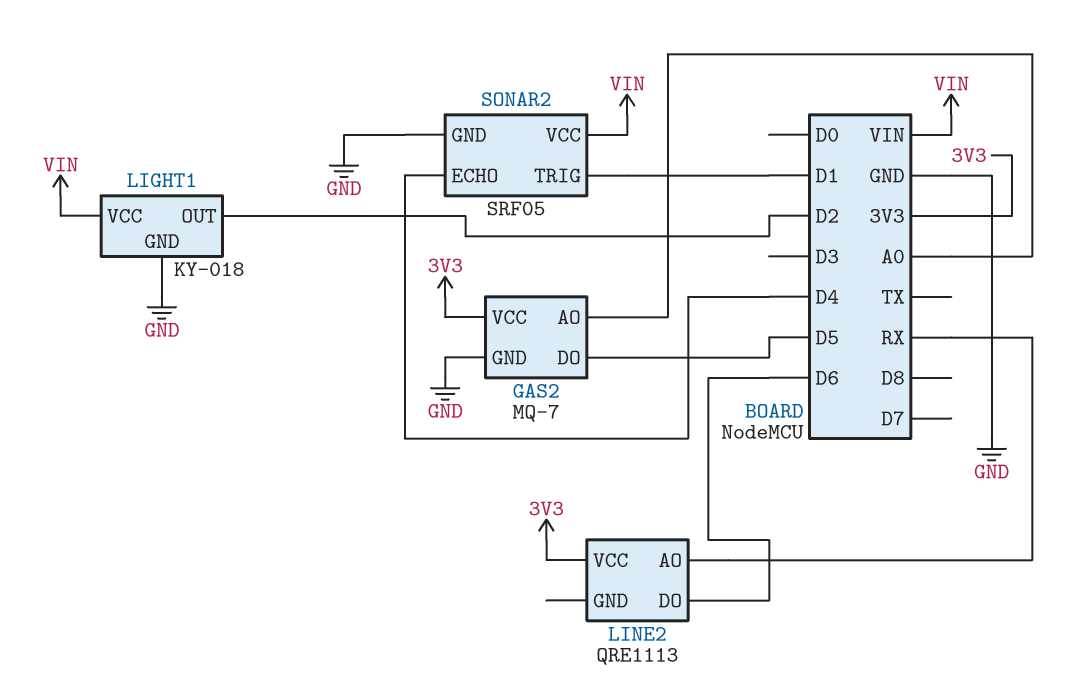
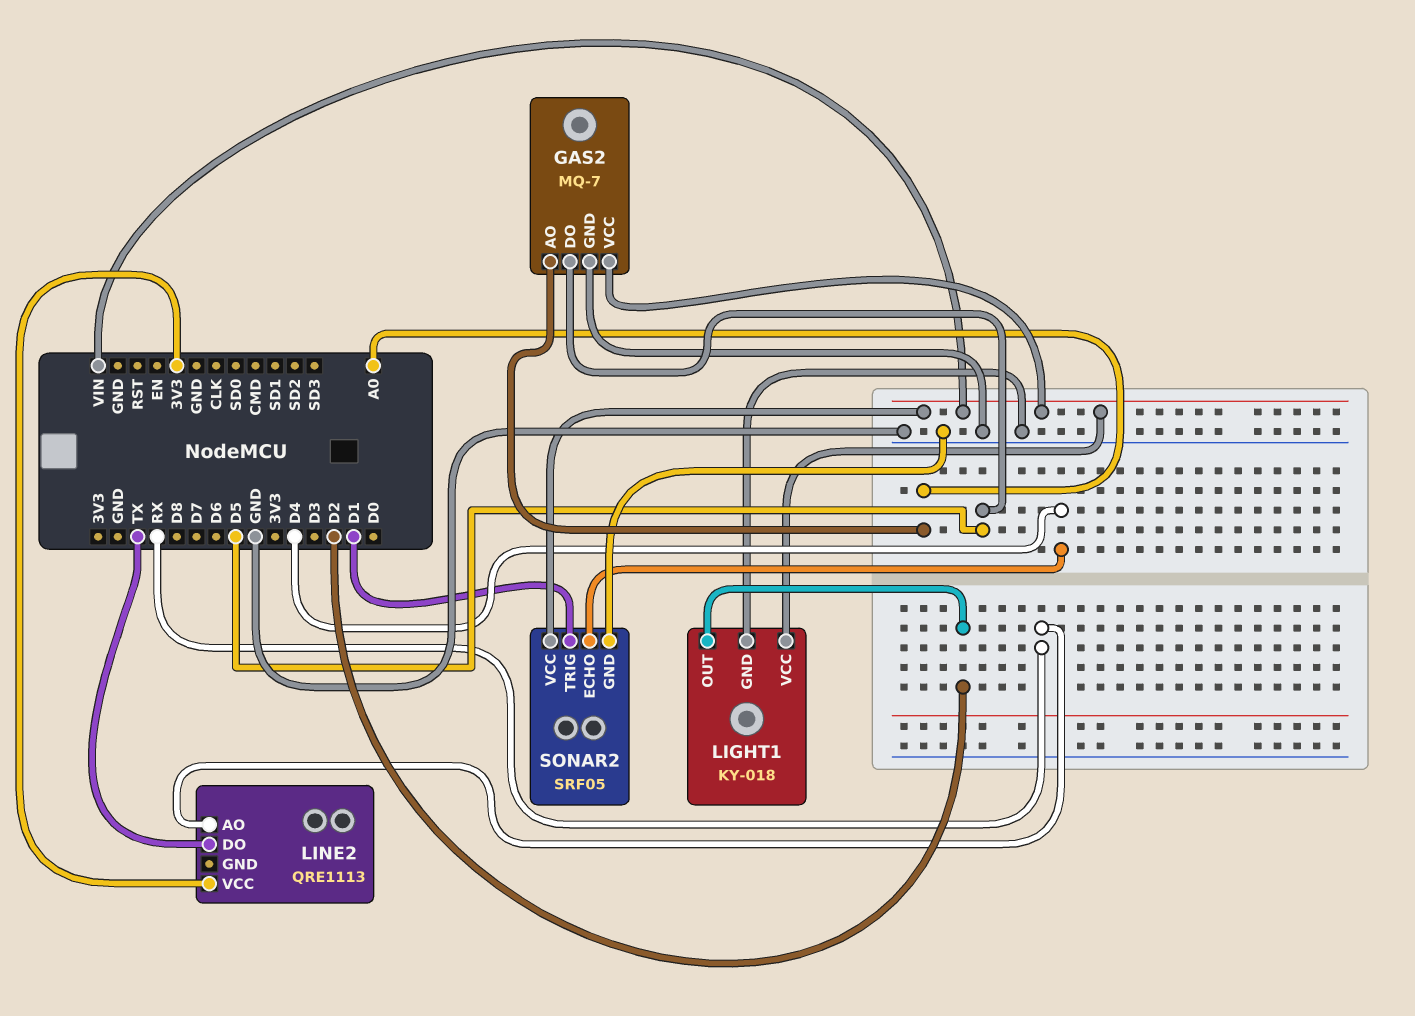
GAS2 pin VCC: 3V3 -> VIN
LINE2 pin DO: D6 -> TX

